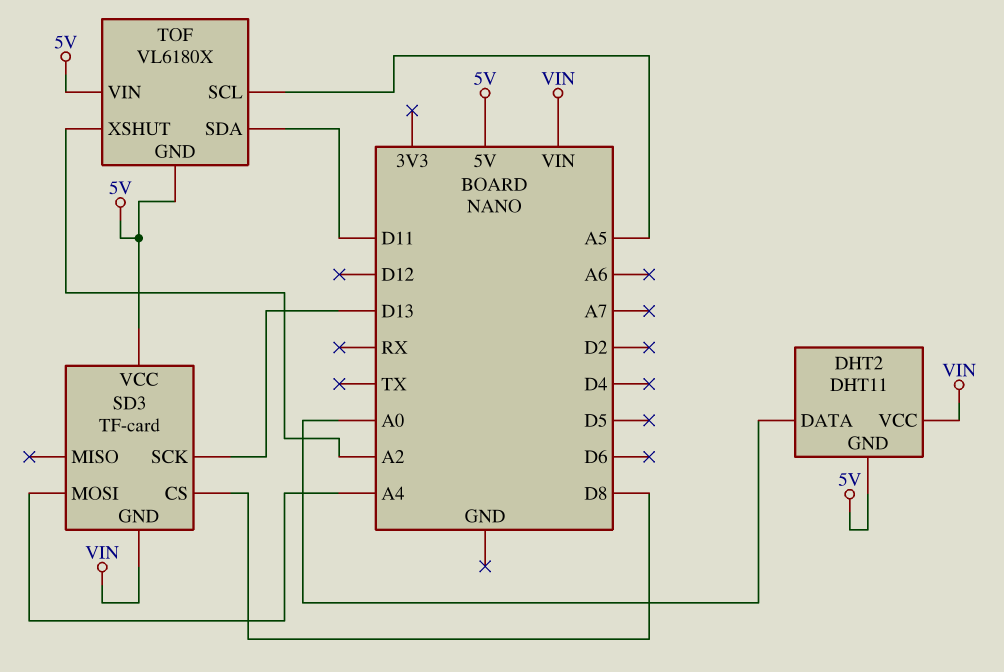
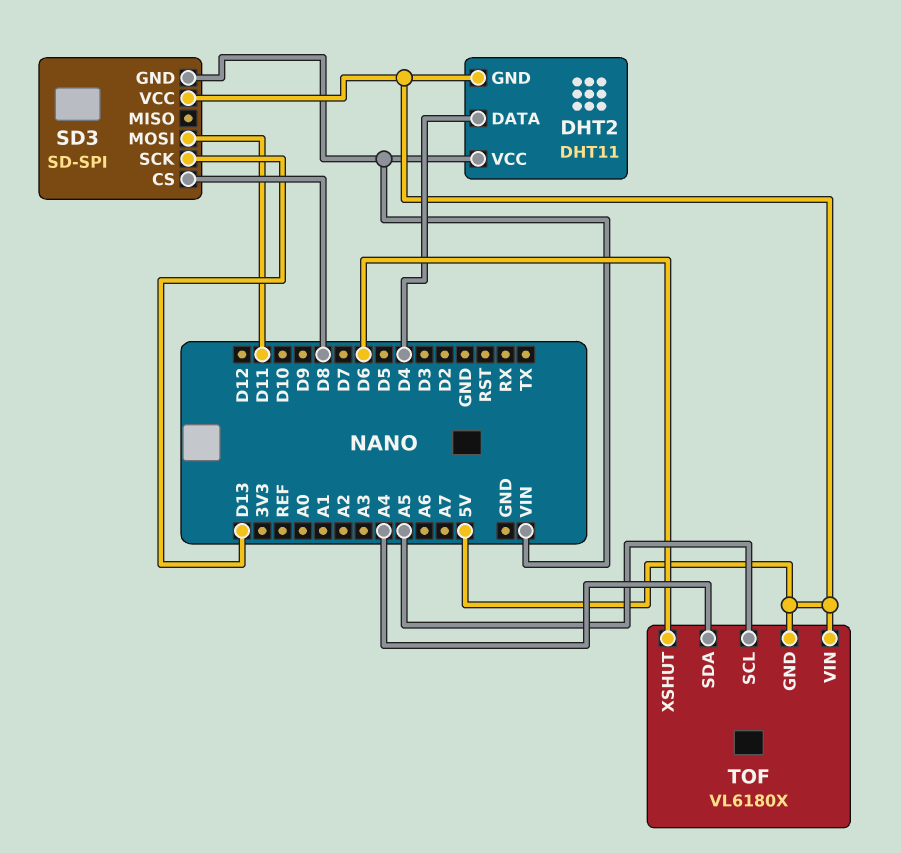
DHT2 pin DATA: A0 -> D4
SD3: TF-card -> SD-SPI
SD3 pin MOSI: A4 -> D11
TOF pin SDA: D11 -> A4
TOF pin XSHUT: A2 -> D6

